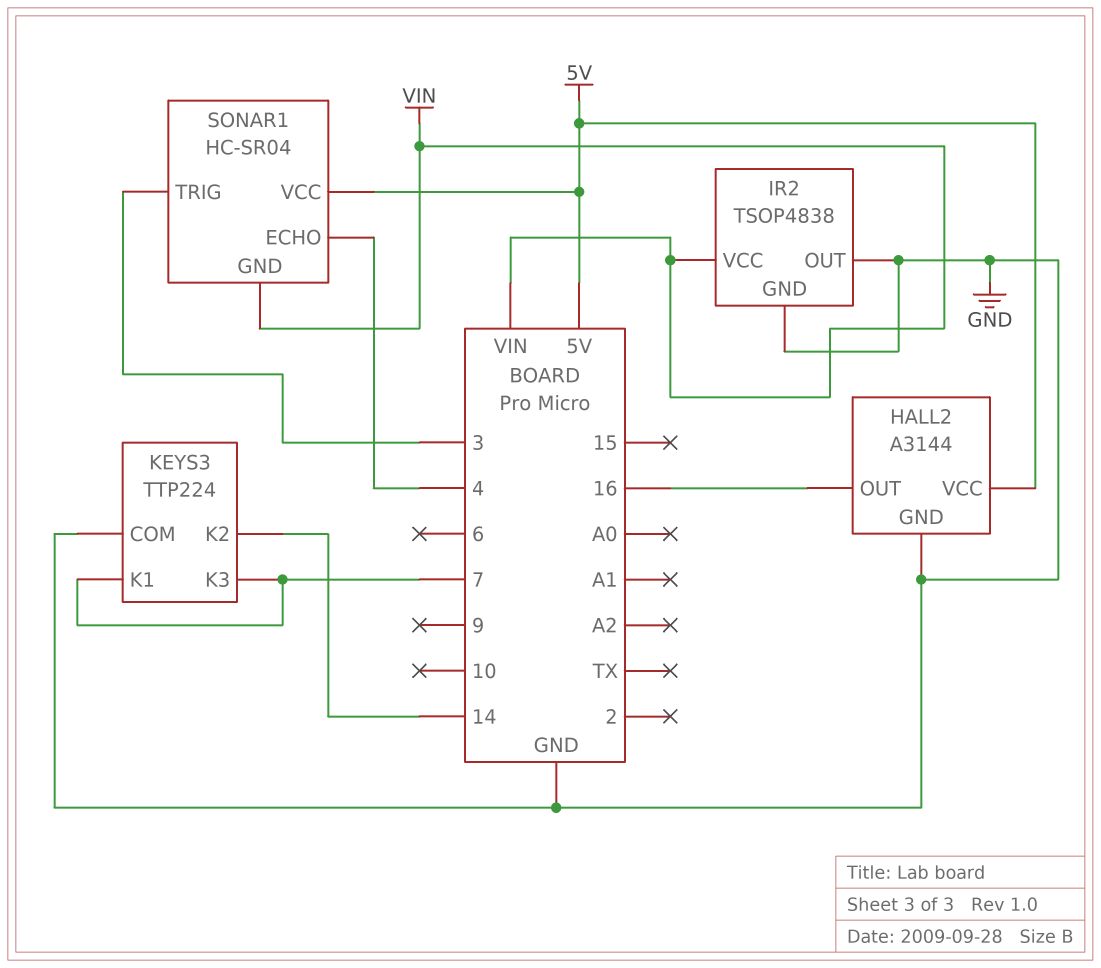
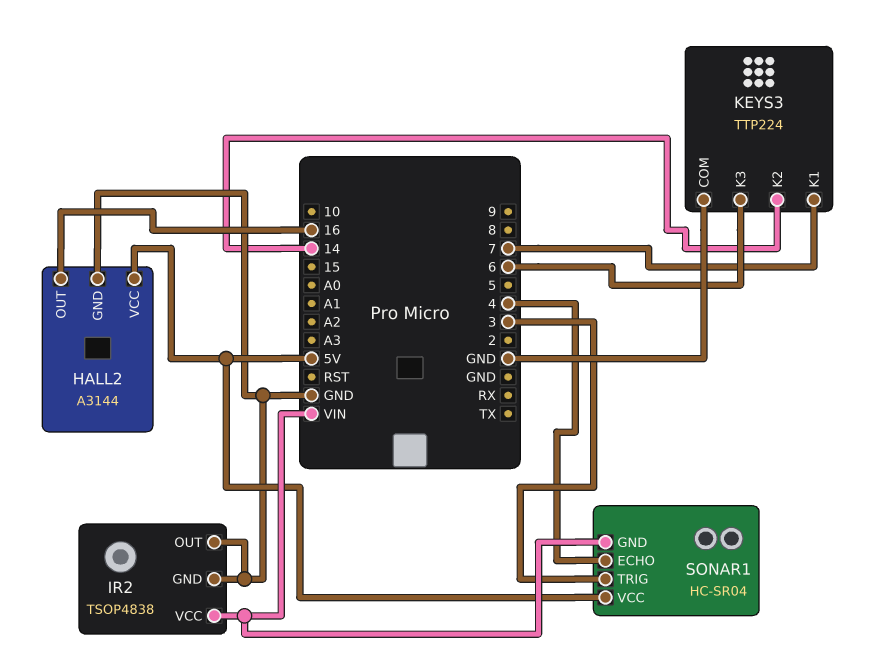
KEYS3 pin K3: 7 -> 6

